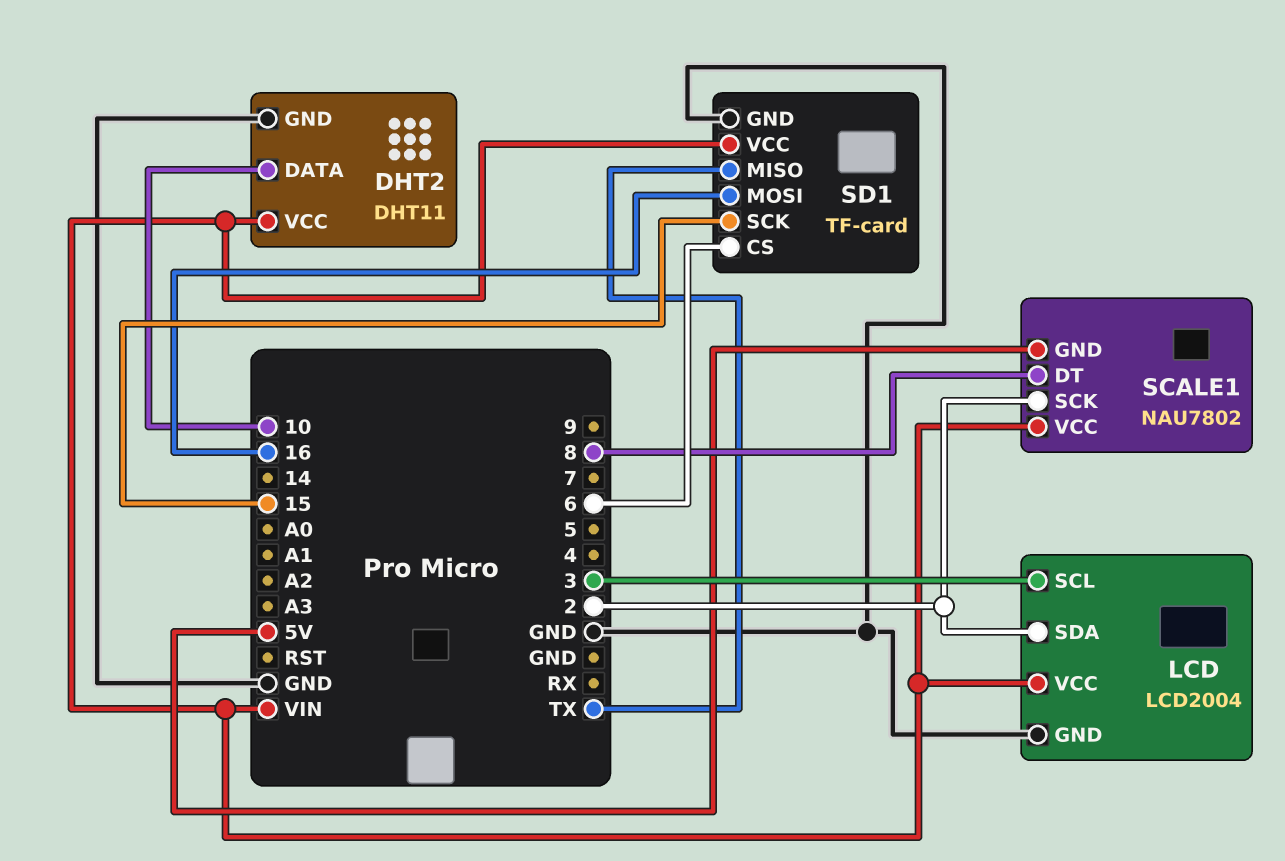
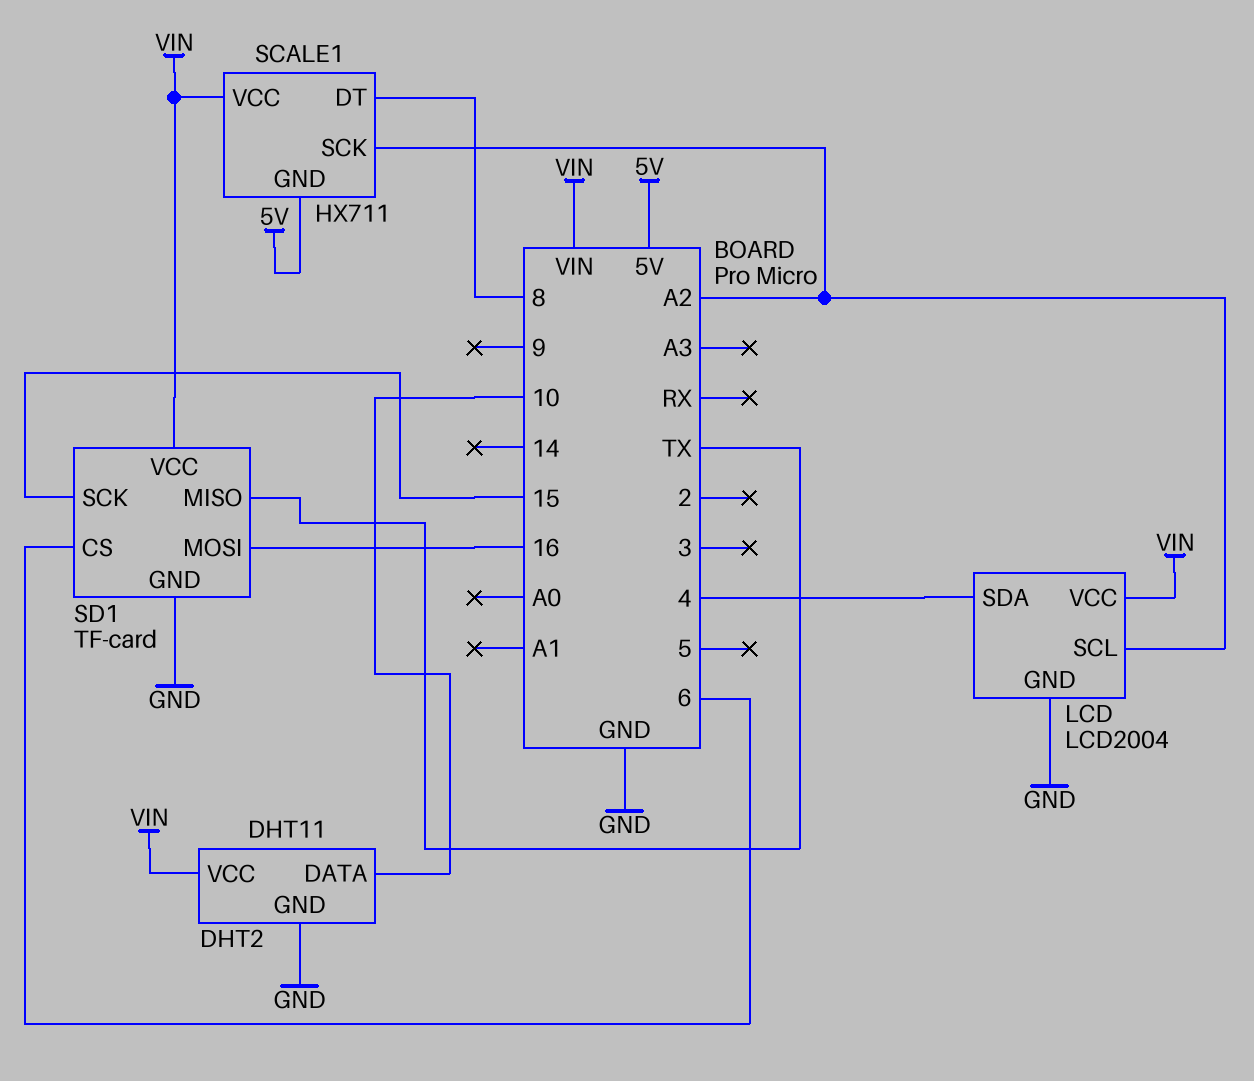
LCD pin SCL: 3 -> A2
LCD pin SDA: 2 -> 4
SCALE1: NAU7802 -> HX711
SCALE1 pin SCK: 2 -> A2

